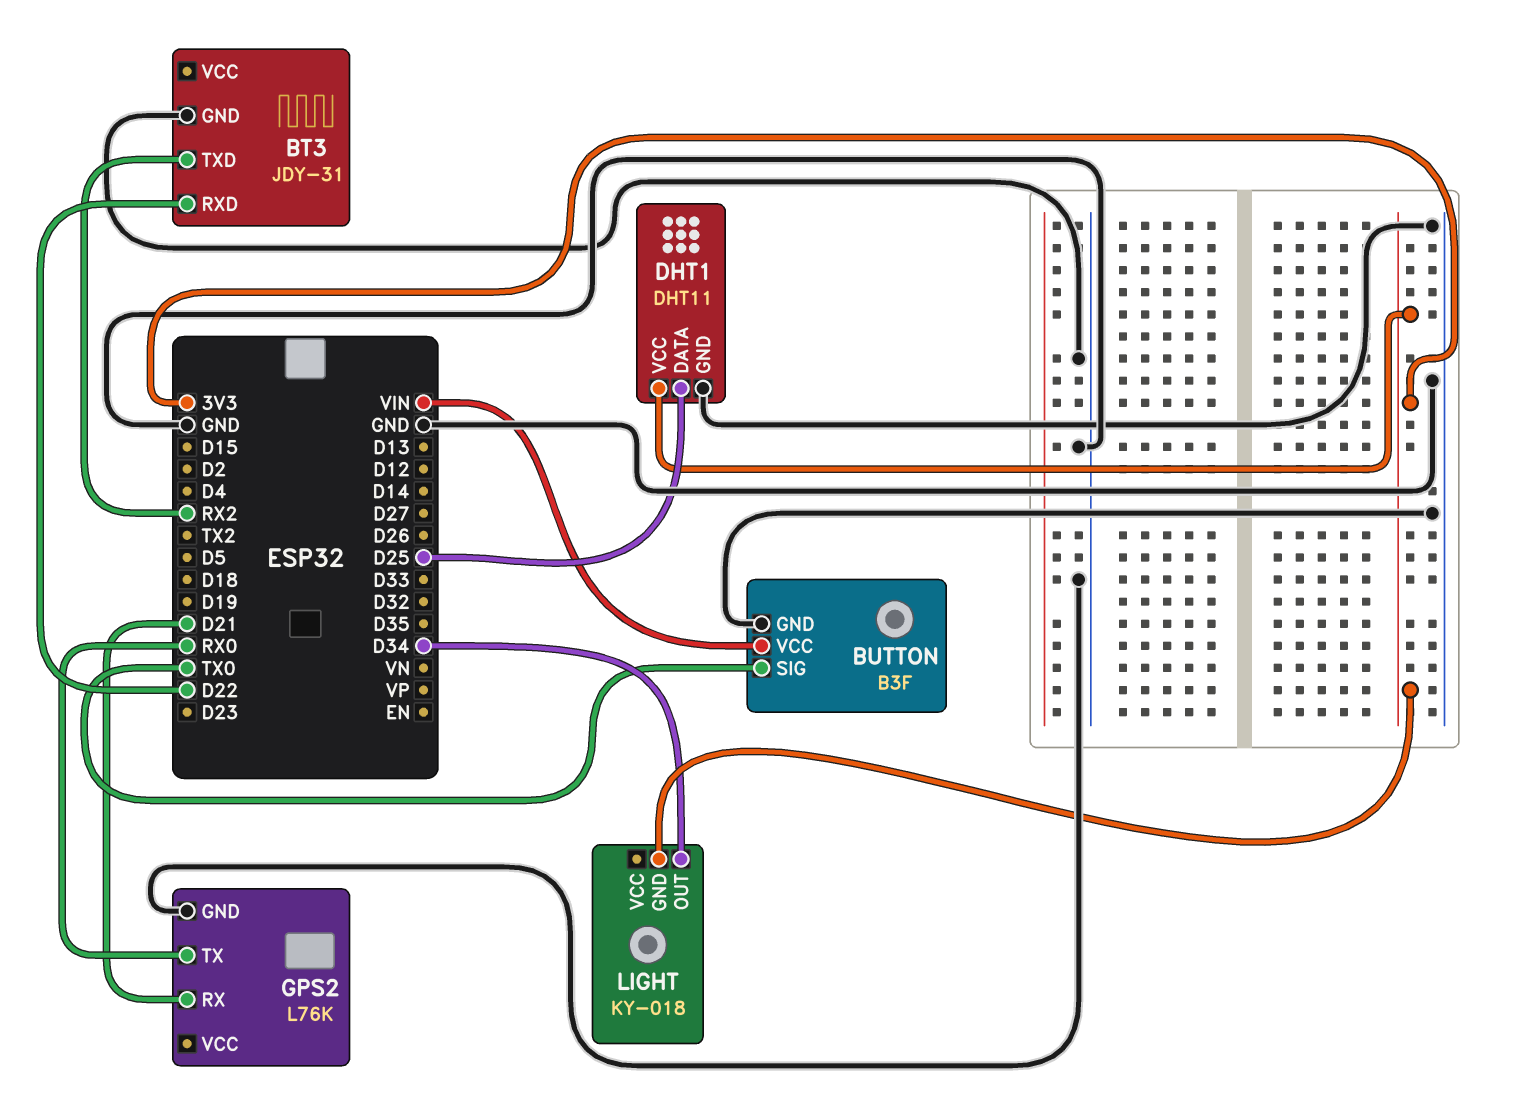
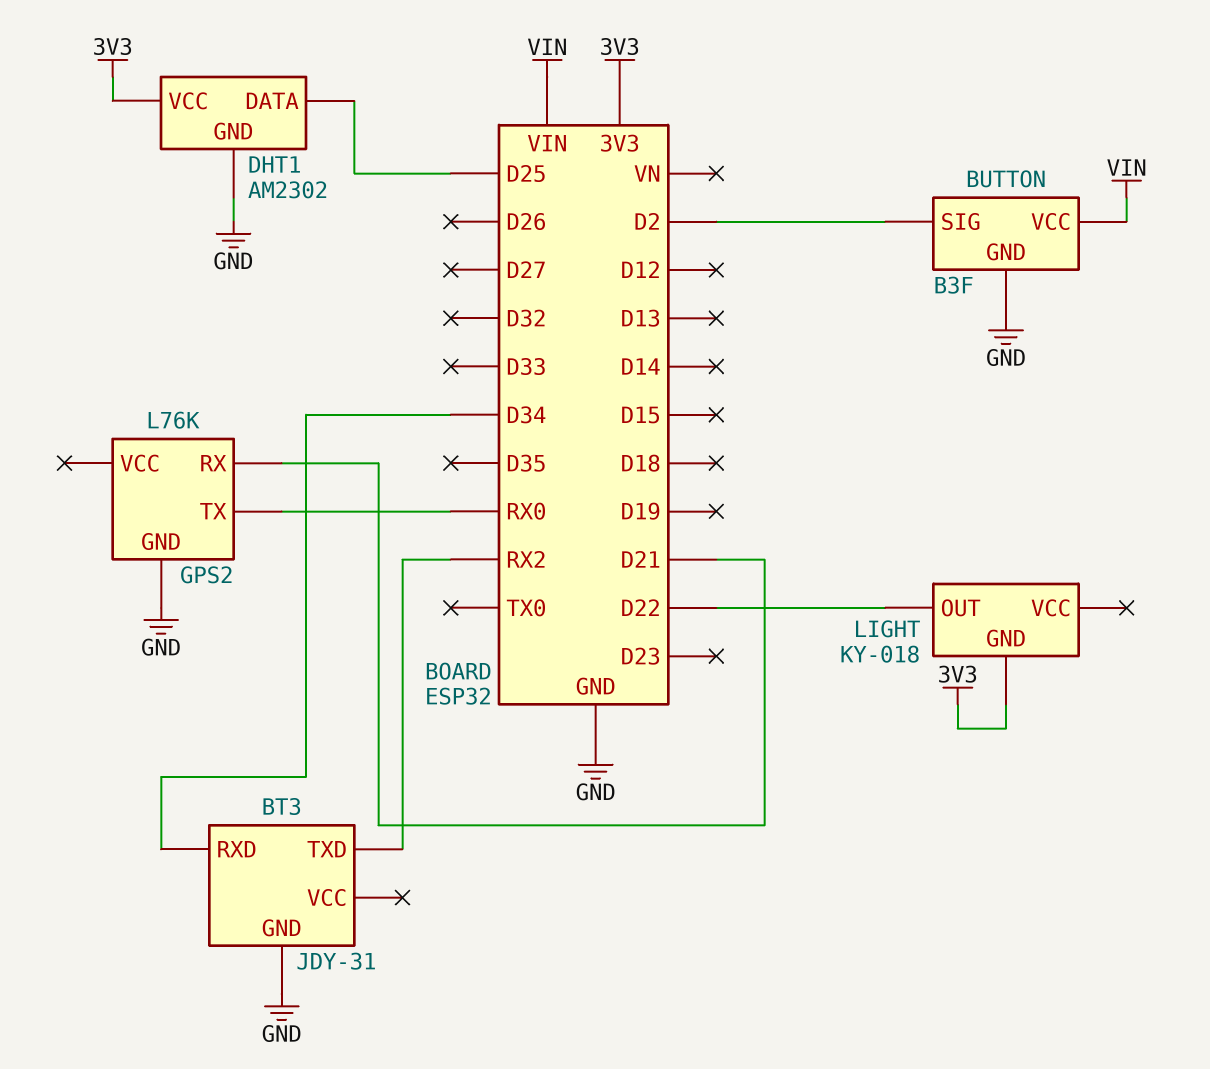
BT3 pin RXD: D22 -> D34
BUTTON pin SIG: TX0 -> D2
DHT1: DHT11 -> AM2302
LIGHT pin OUT: D34 -> D22

